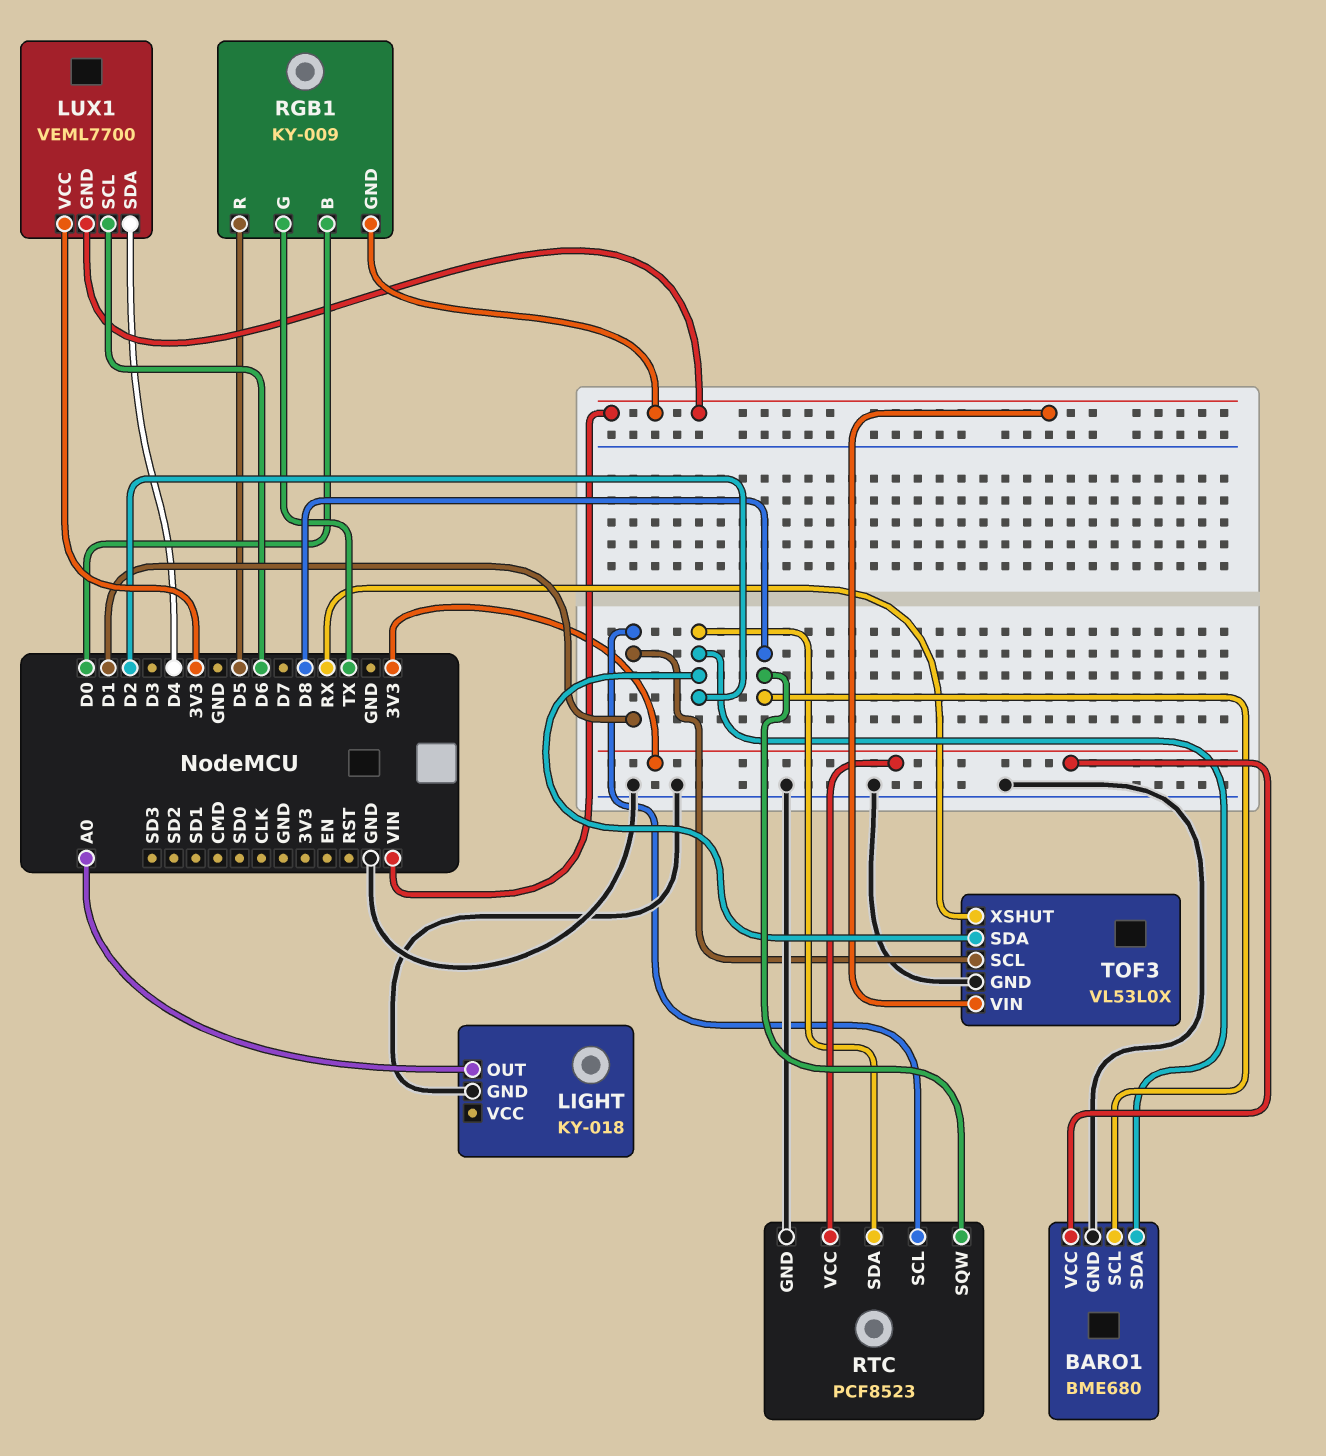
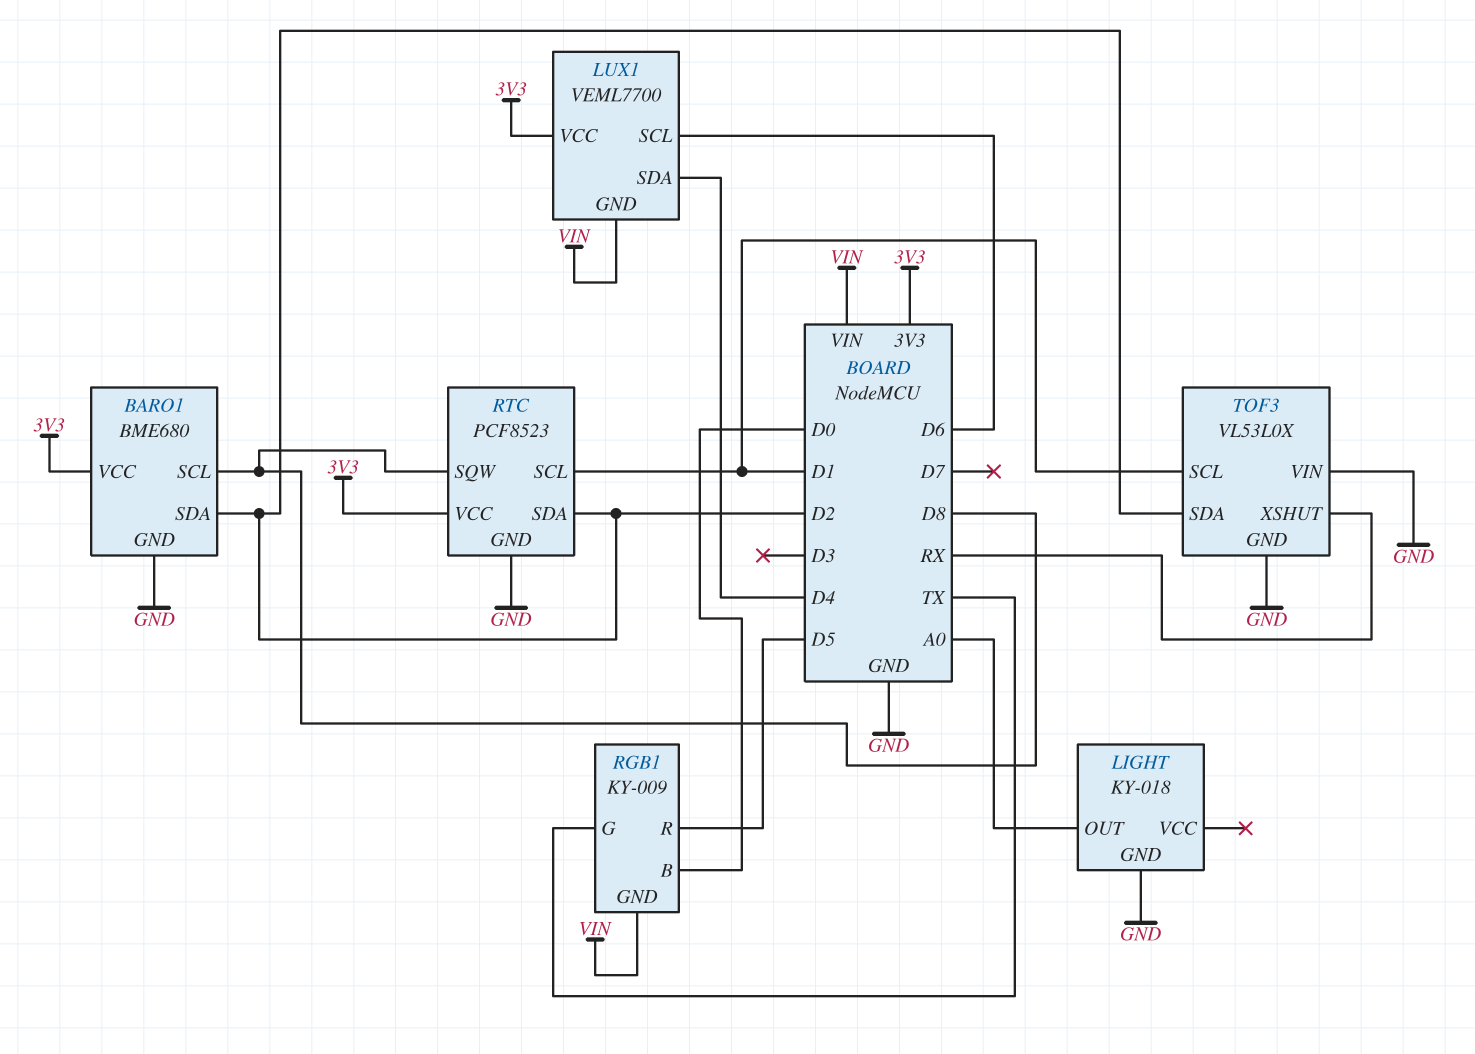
TOF3 pin VIN: VIN -> GND

